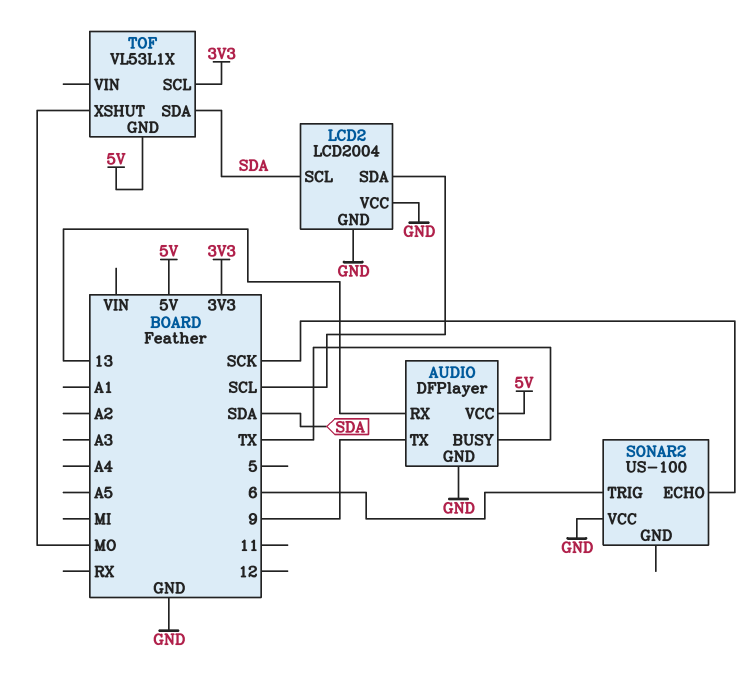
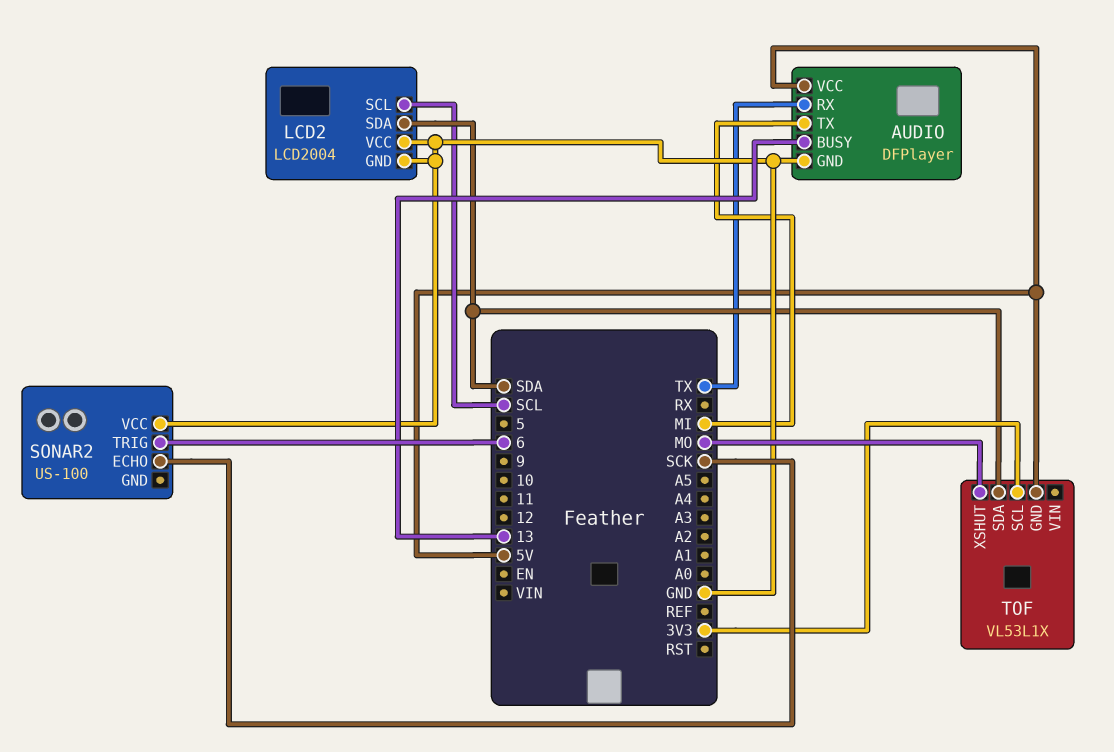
AUDIO pin BUSY: TX -> 13
AUDIO pin RX: 13 -> TX
AUDIO pin TX: 9 -> MI
LCD2 pin SCL: SDA -> SCL
LCD2 pin SDA: SCL -> SDA

